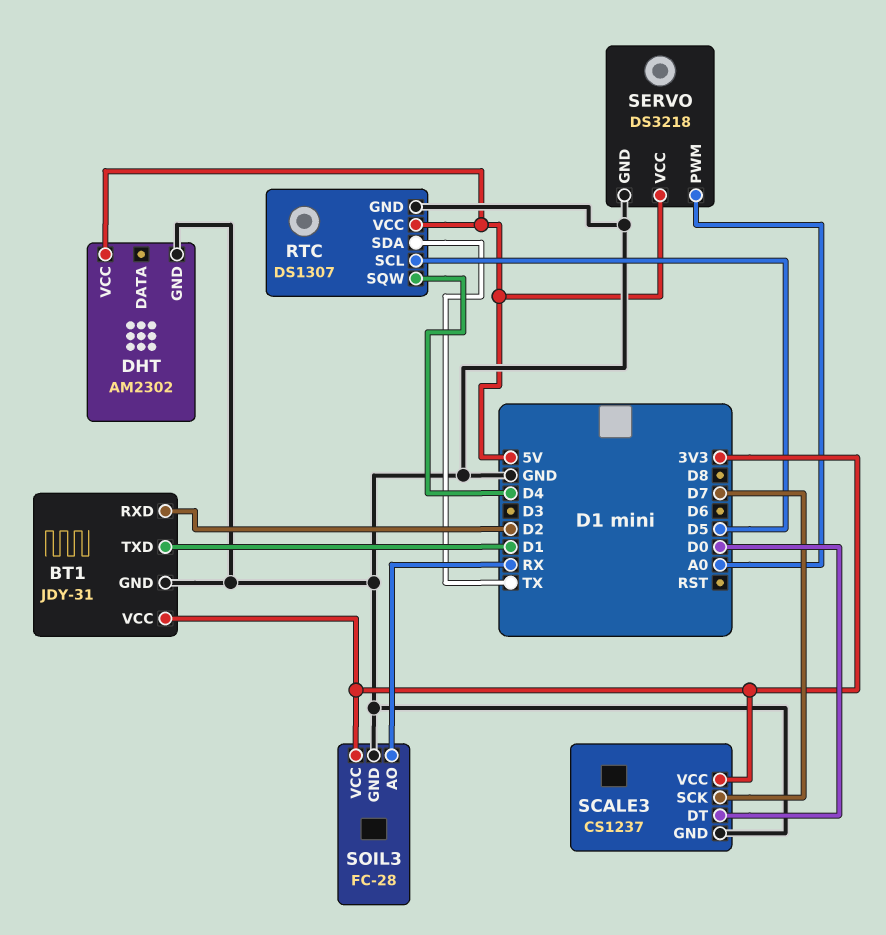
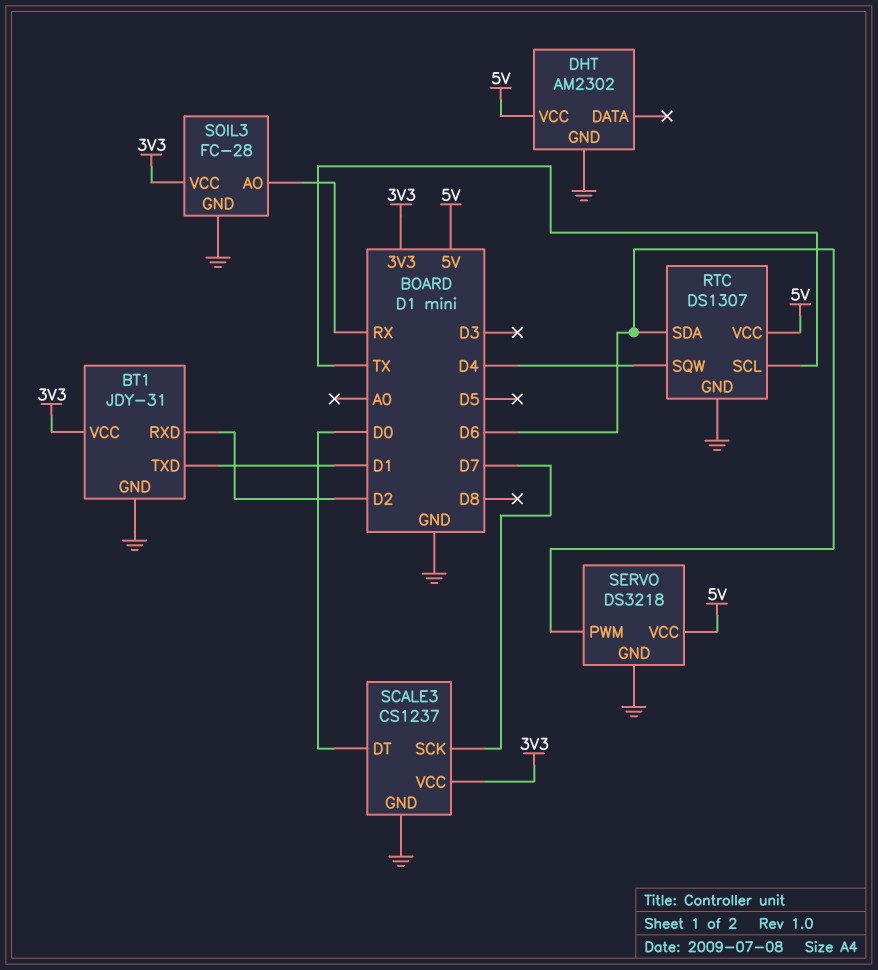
RTC pin SCL: D5 -> TX
RTC pin SDA: TX -> D6
SERVO pin PWM: A0 -> D6

